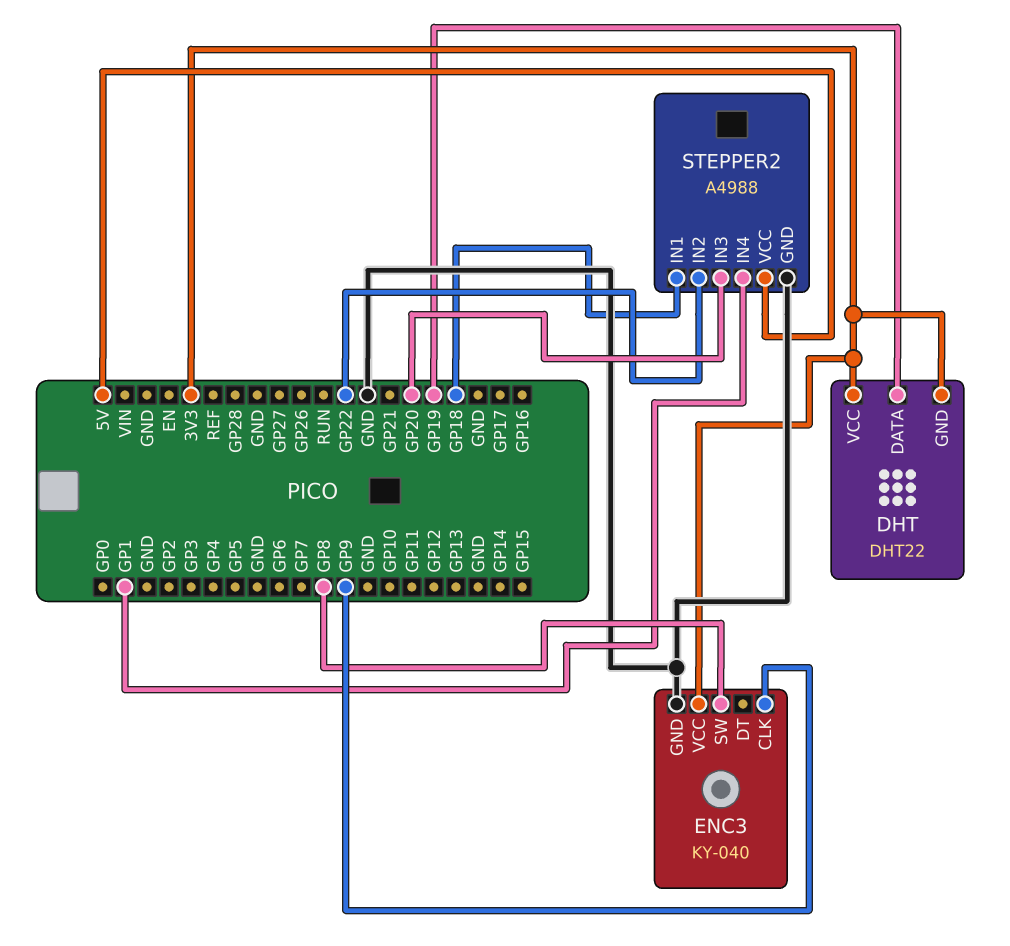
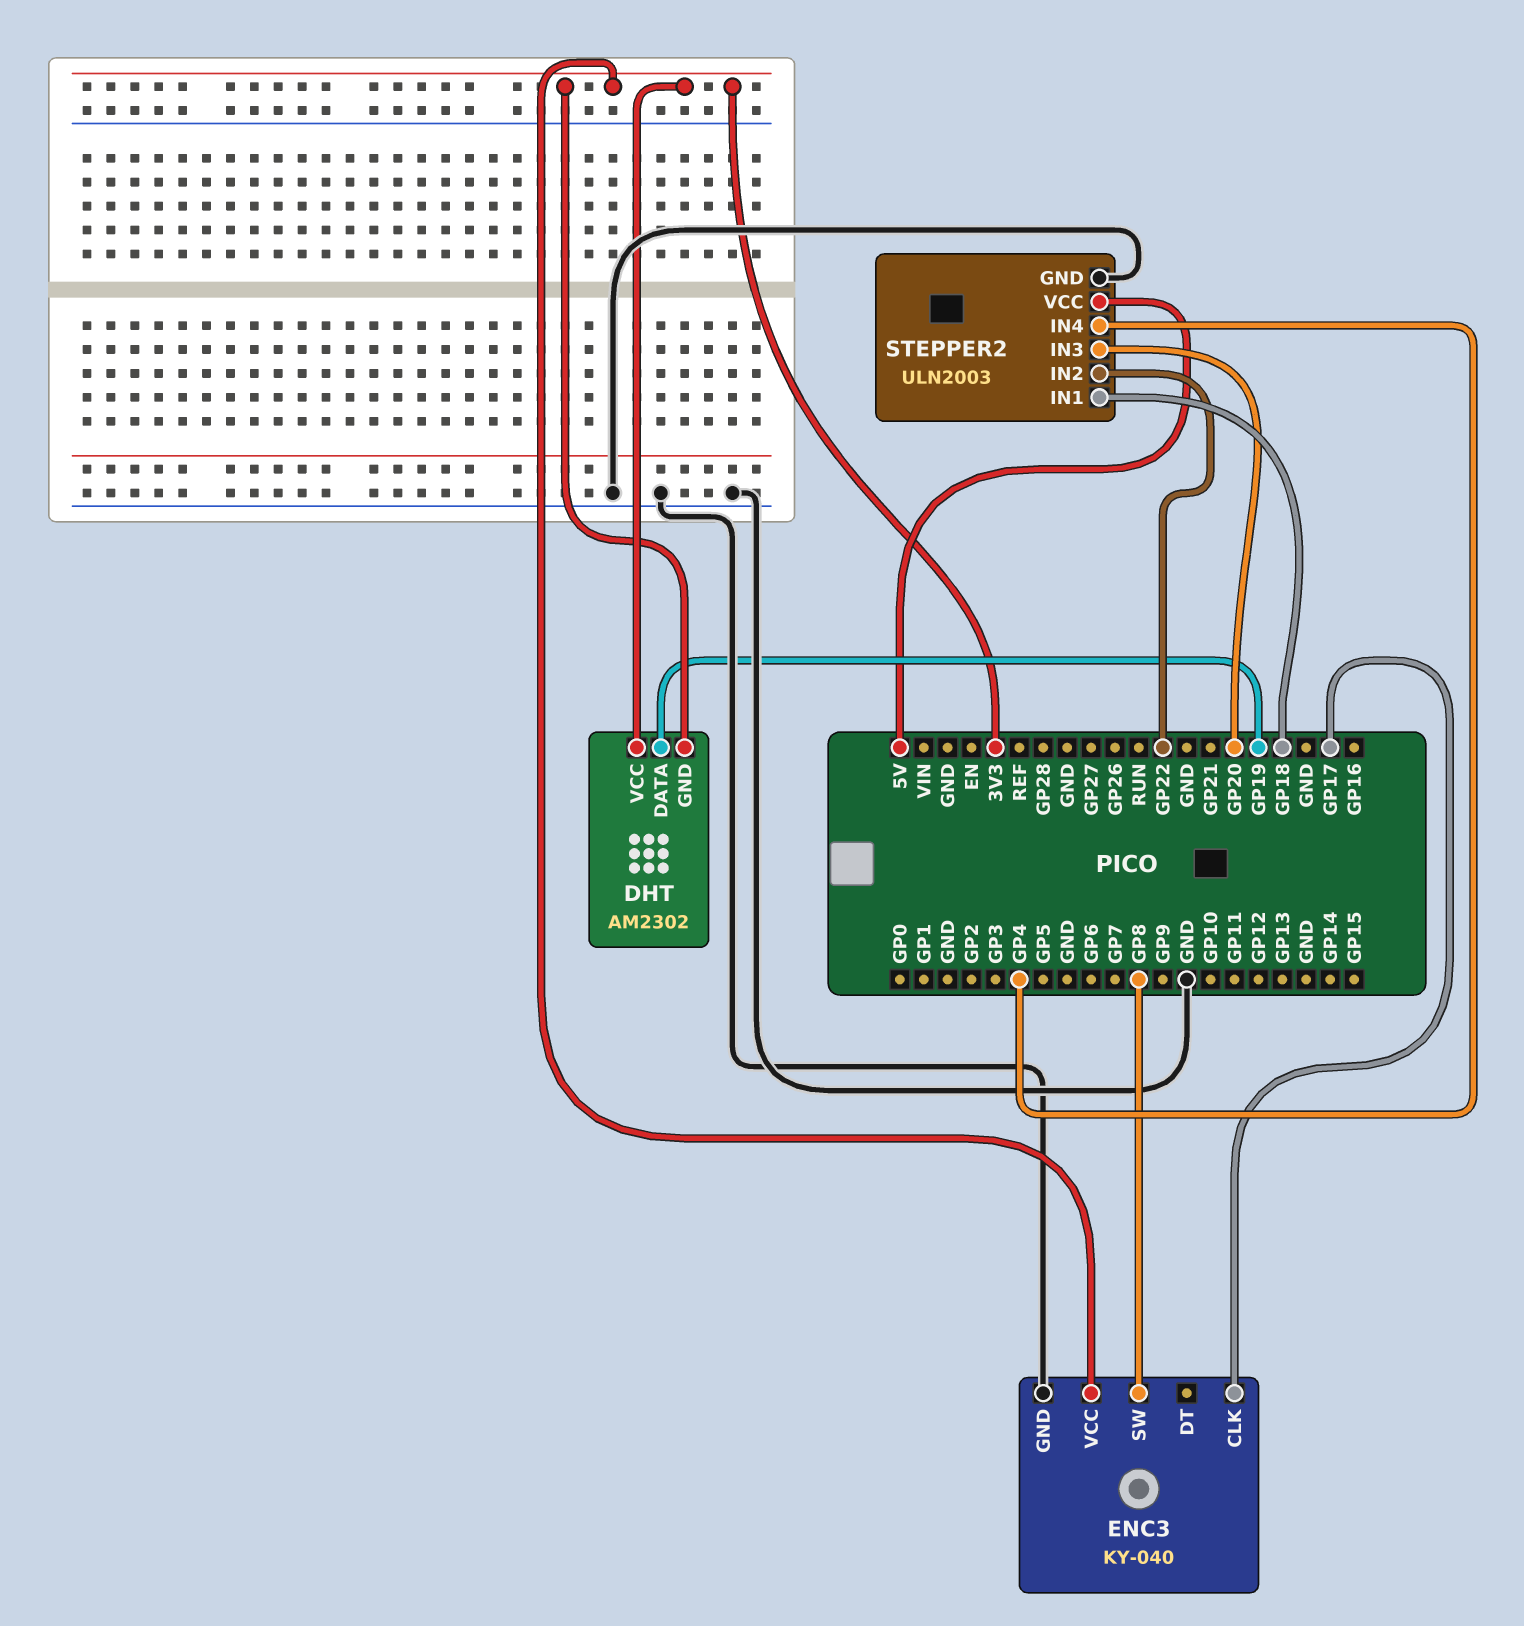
DHT: DHT22 -> AM2302
ENC3 pin CLK: GP9 -> GP17
STEPPER2: A4988 -> ULN2003
STEPPER2 pin IN4: GP1 -> GP4

